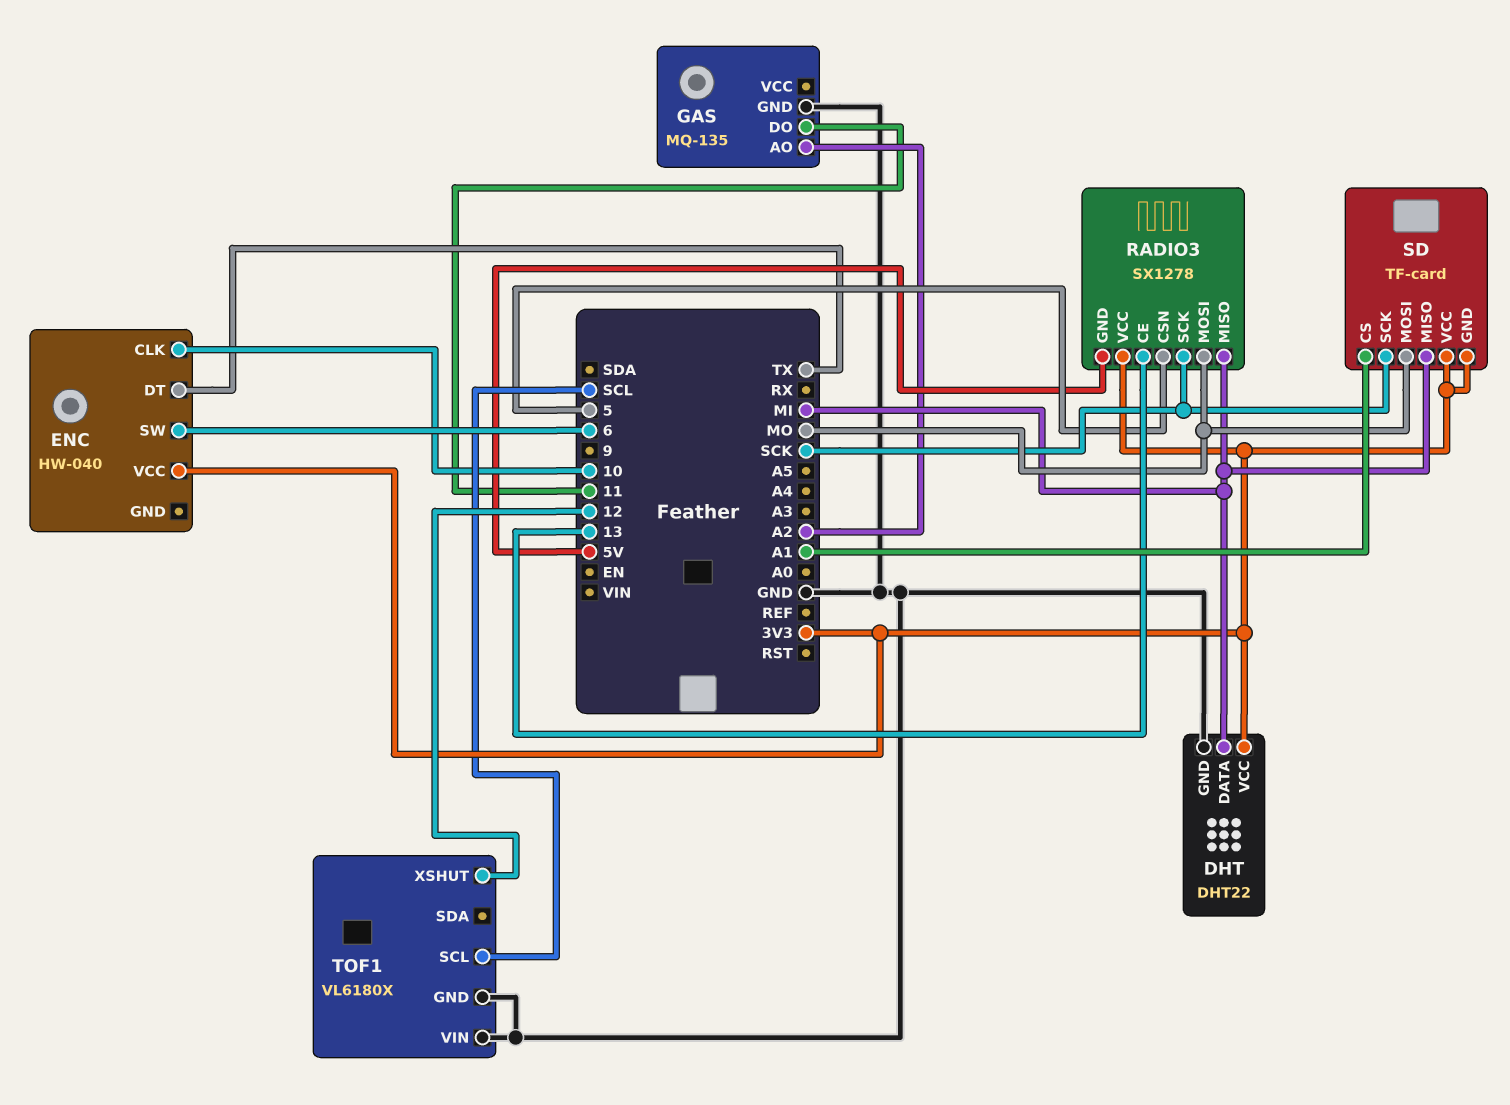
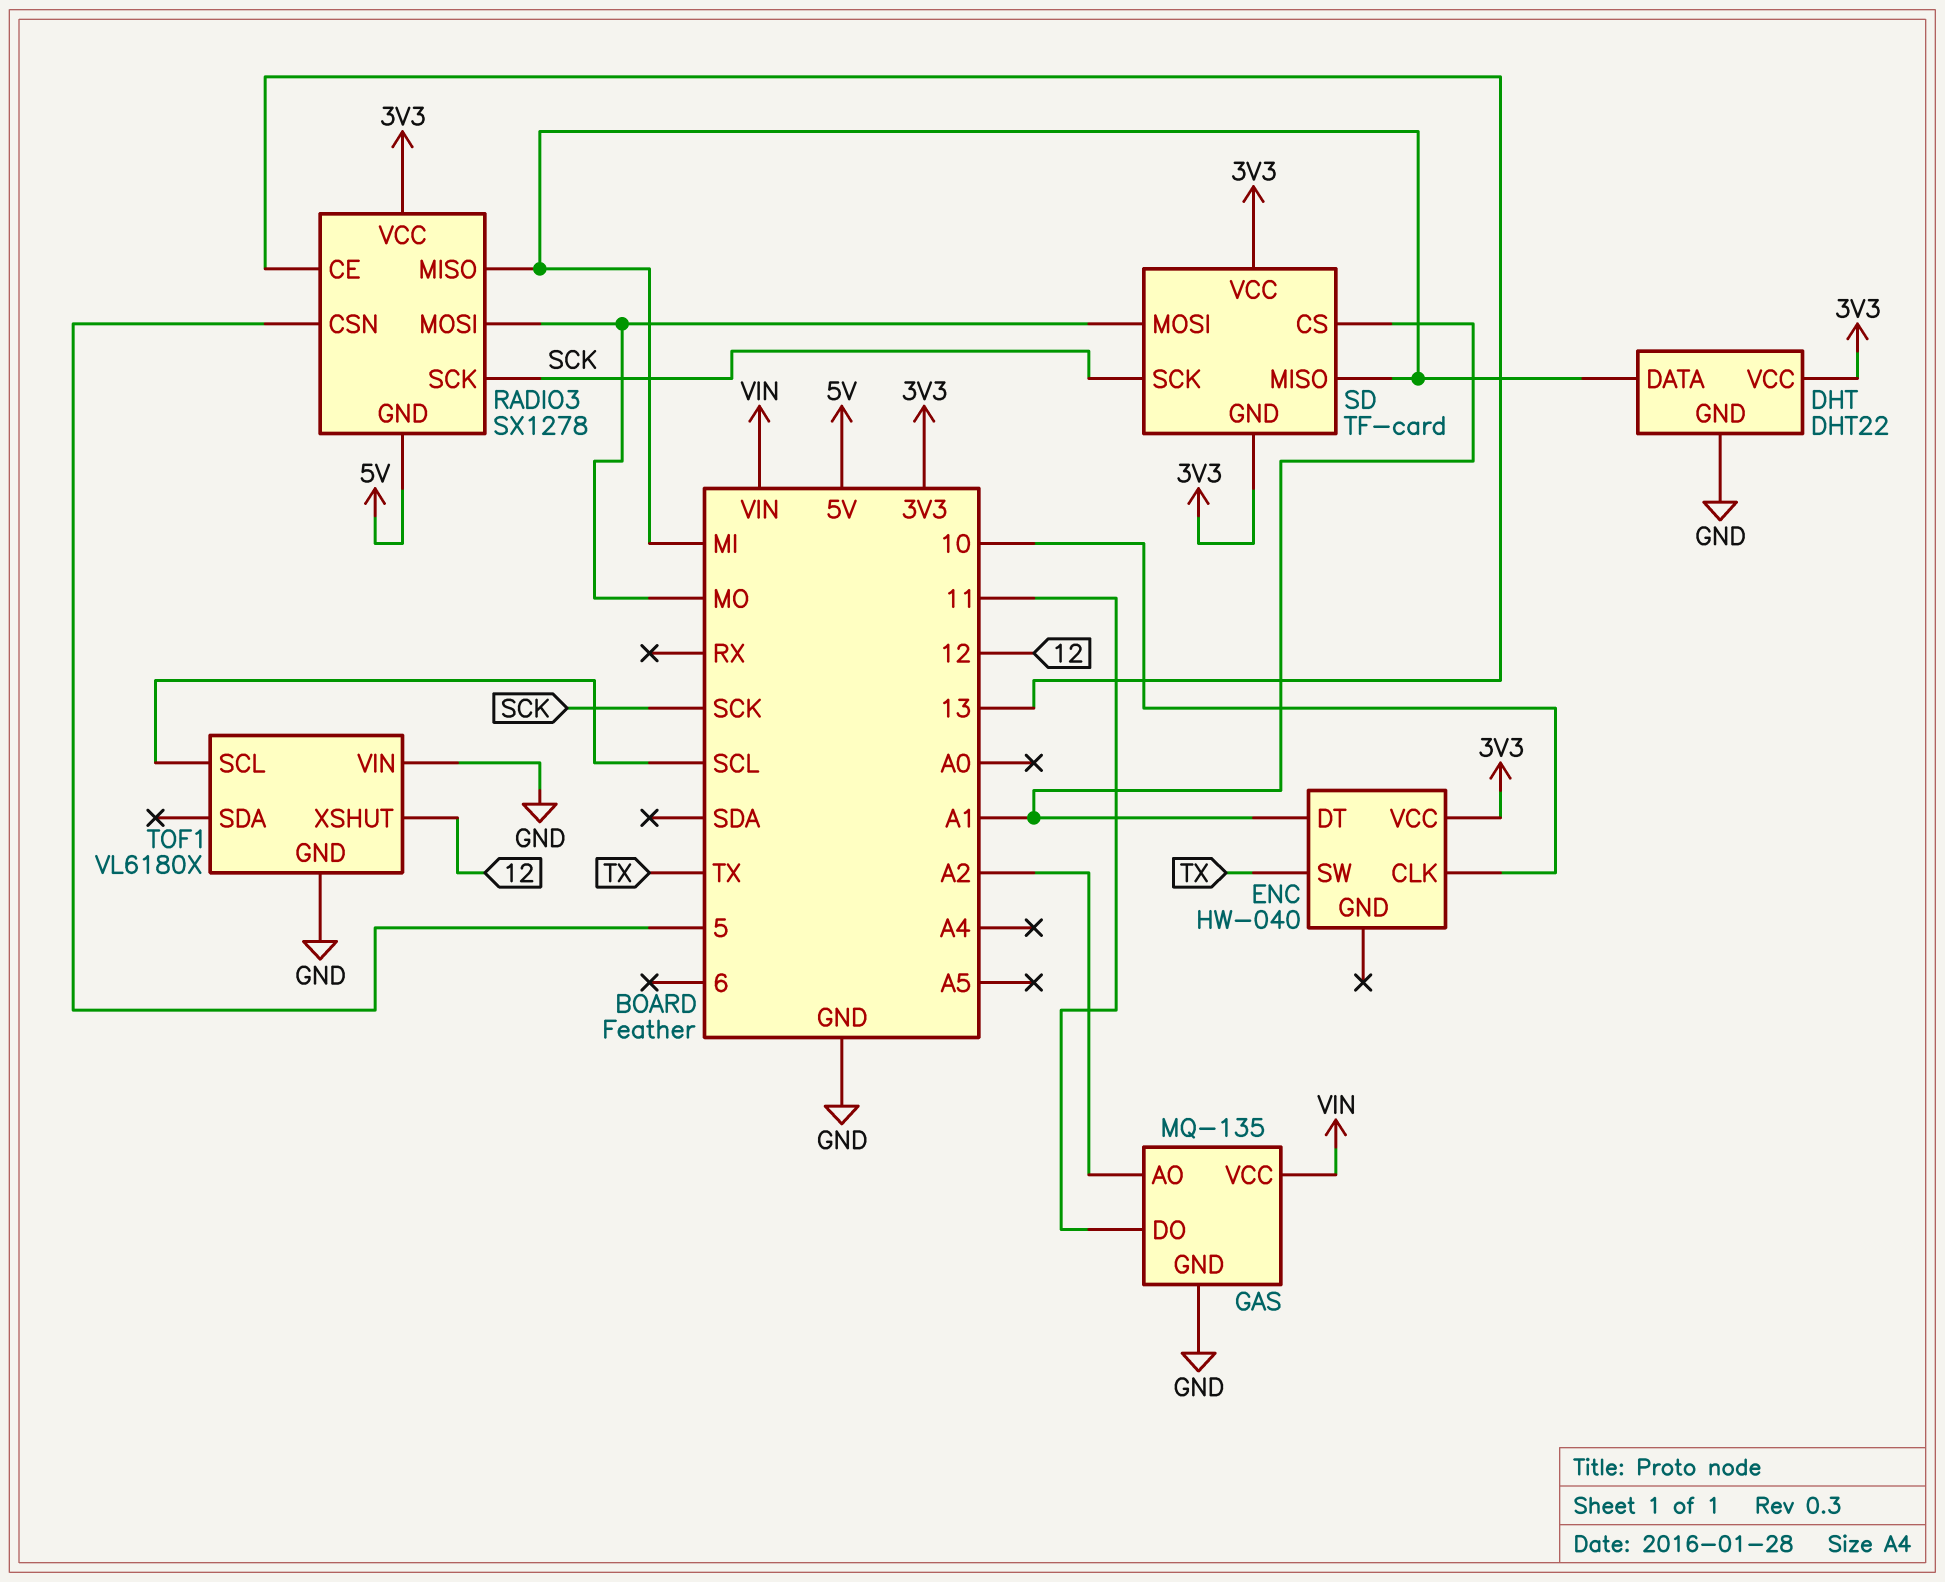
ENC pin DT: TX -> A1
ENC pin SW: 6 -> TX
GAS pin VCC: none -> VIN

